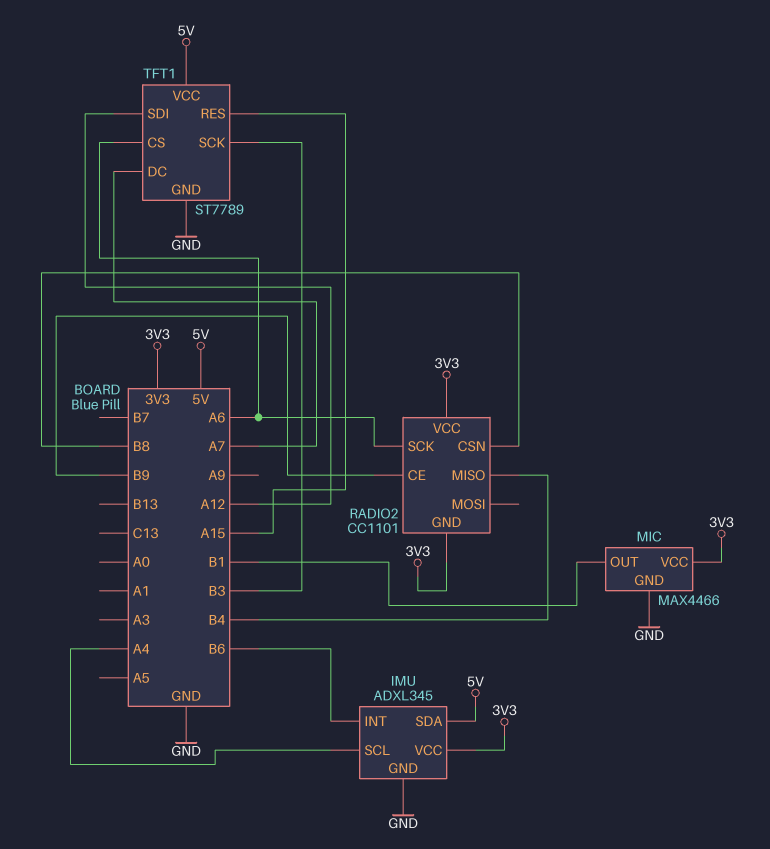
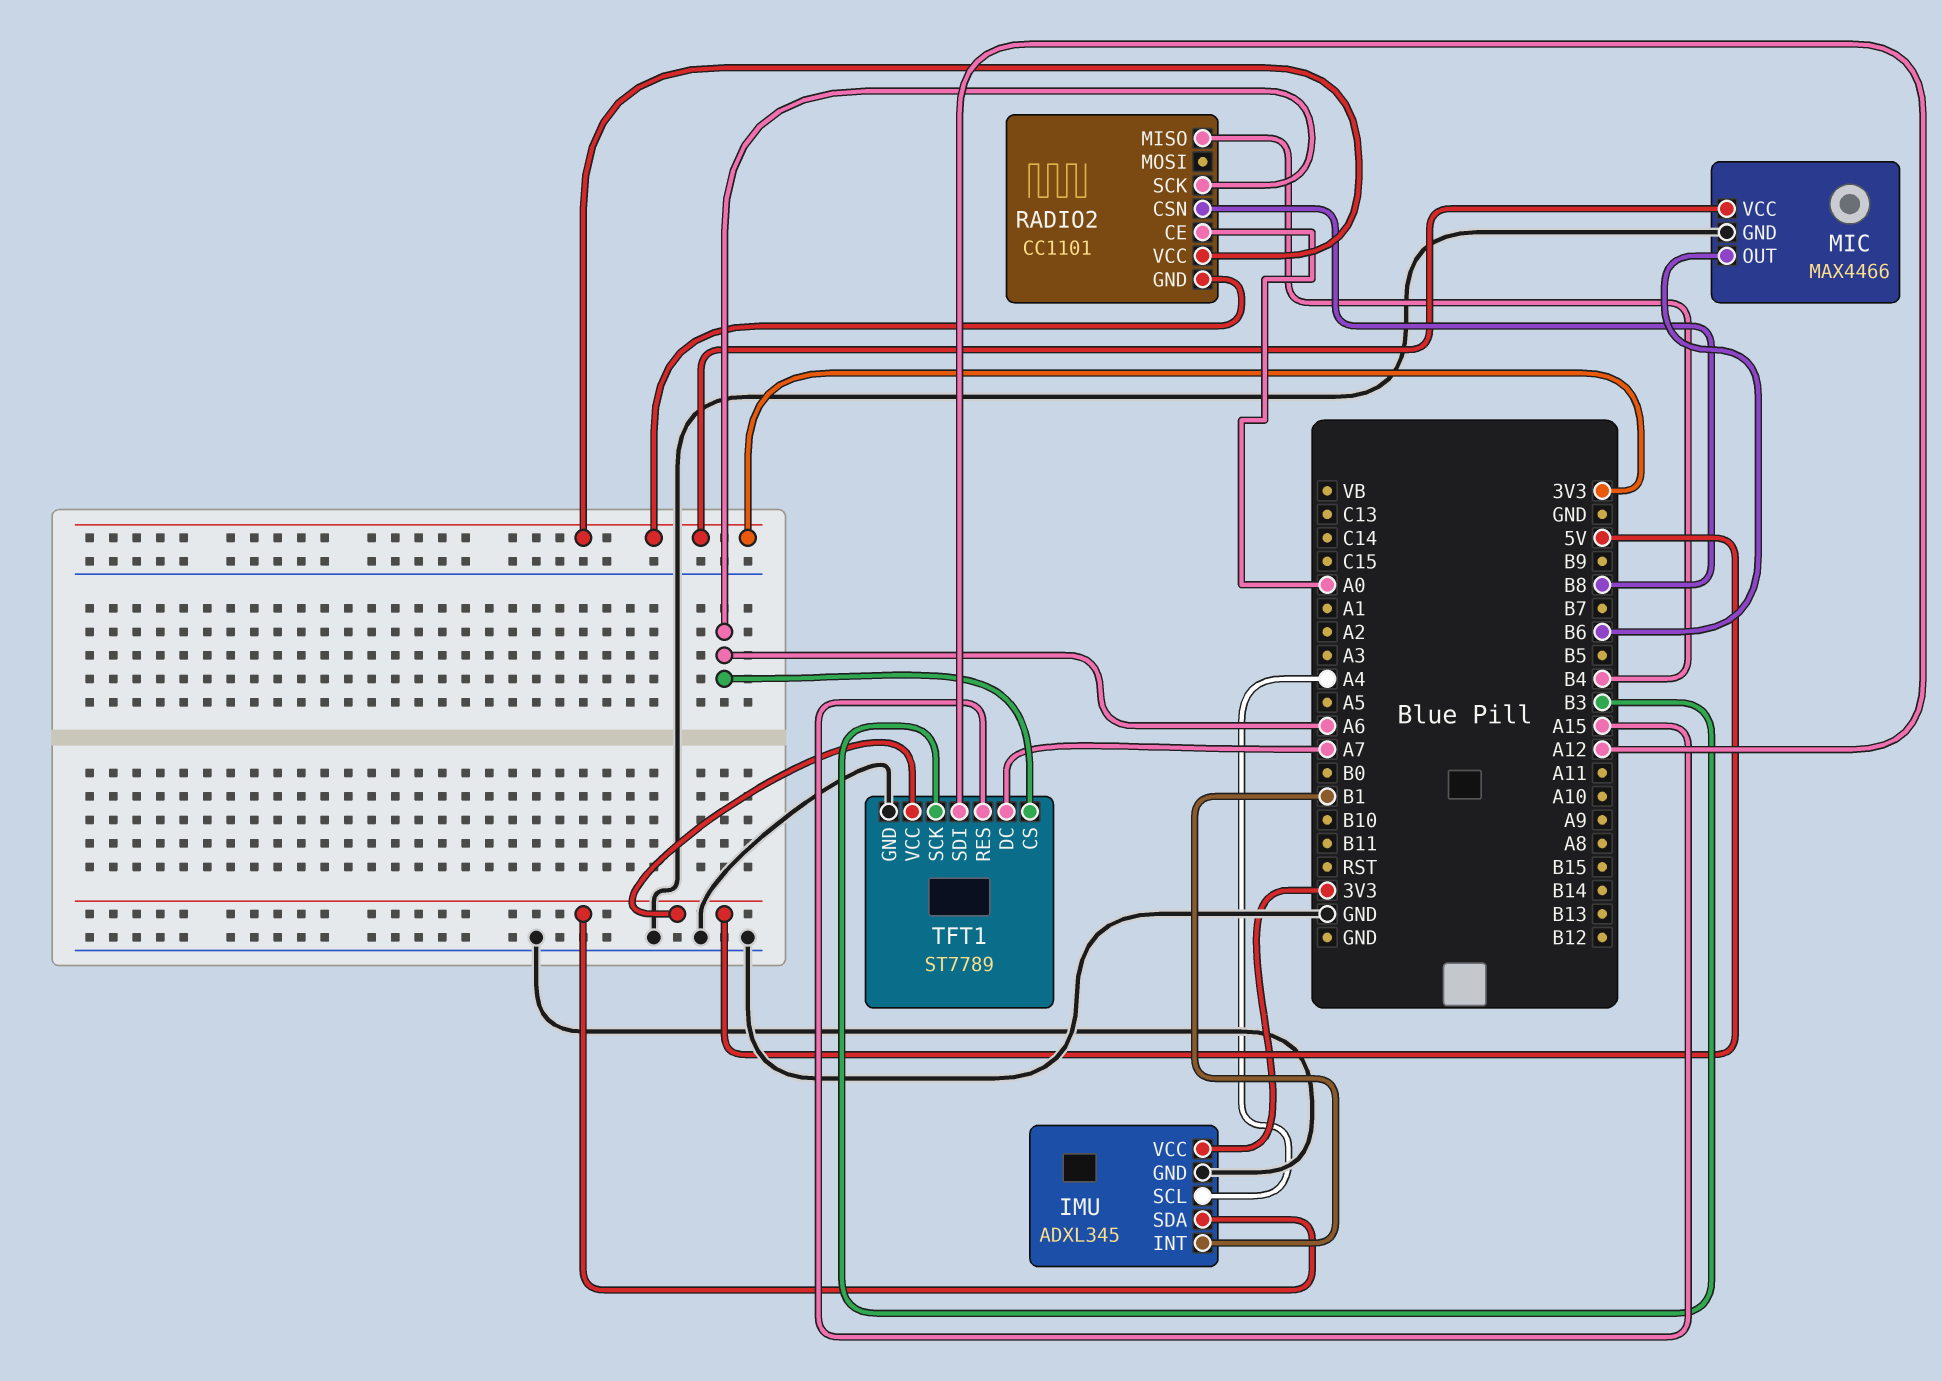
IMU pin INT: B6 -> B1
MIC pin OUT: B1 -> B6
RADIO2 pin CE: B9 -> A0

